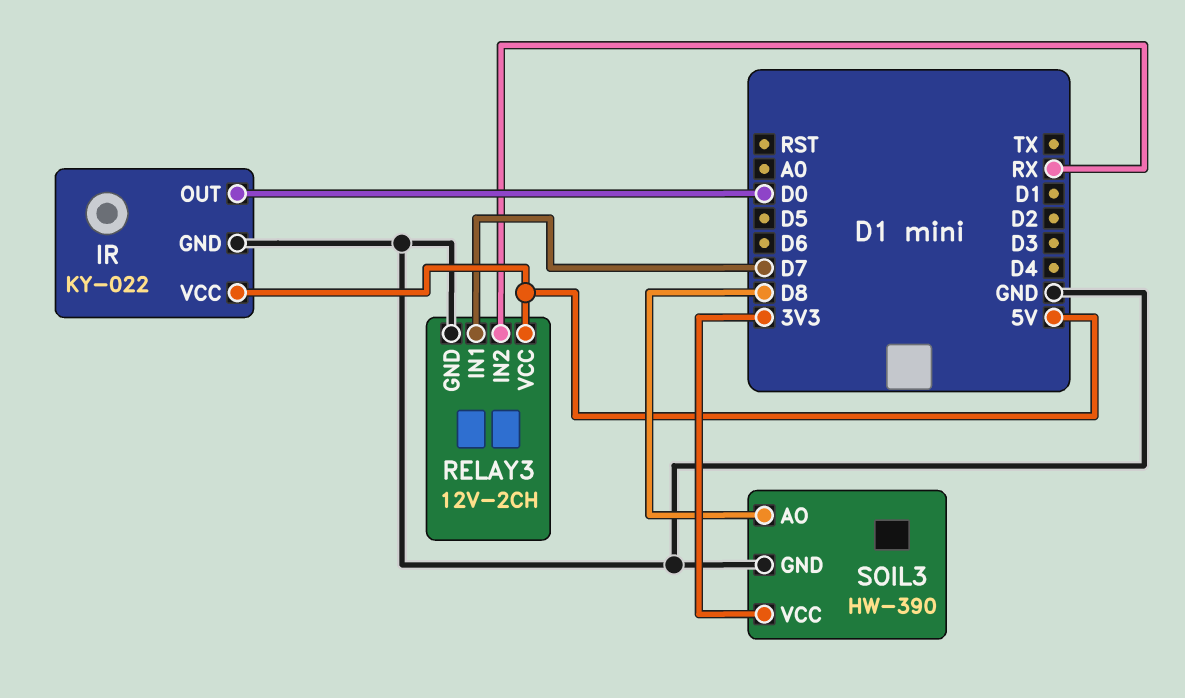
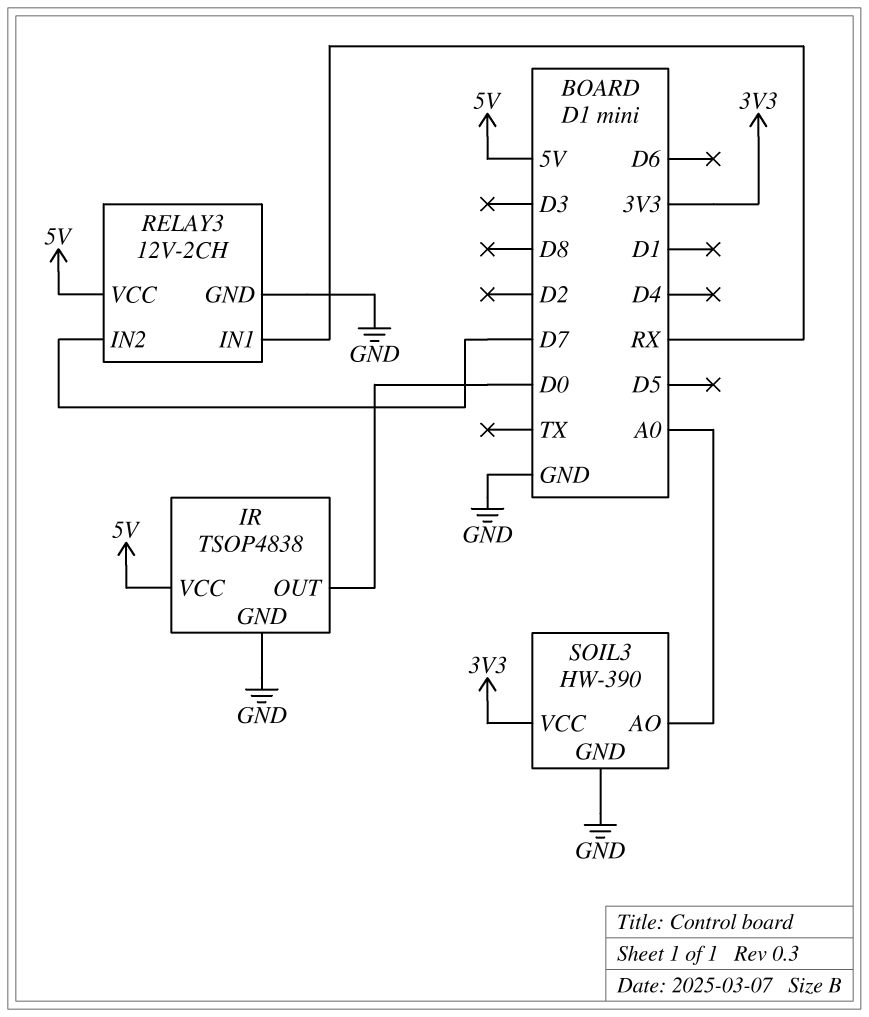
IR: KY-022 -> TSOP4838
RELAY3 pin IN1: D7 -> RX
RELAY3 pin IN2: RX -> D7
SOIL3 pin AO: D8 -> A0

